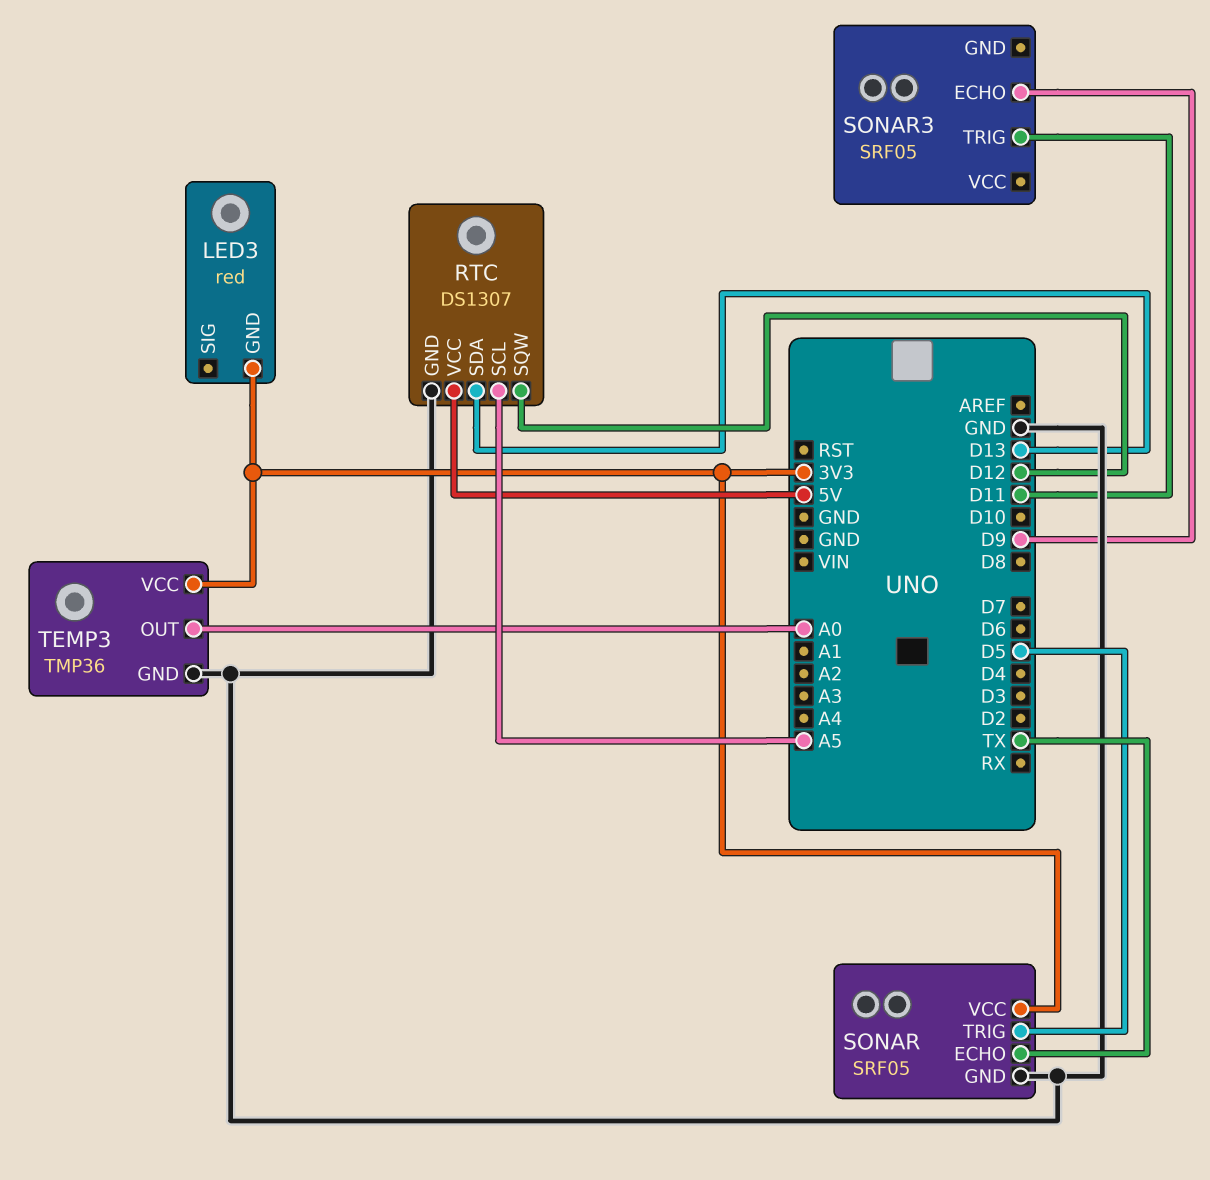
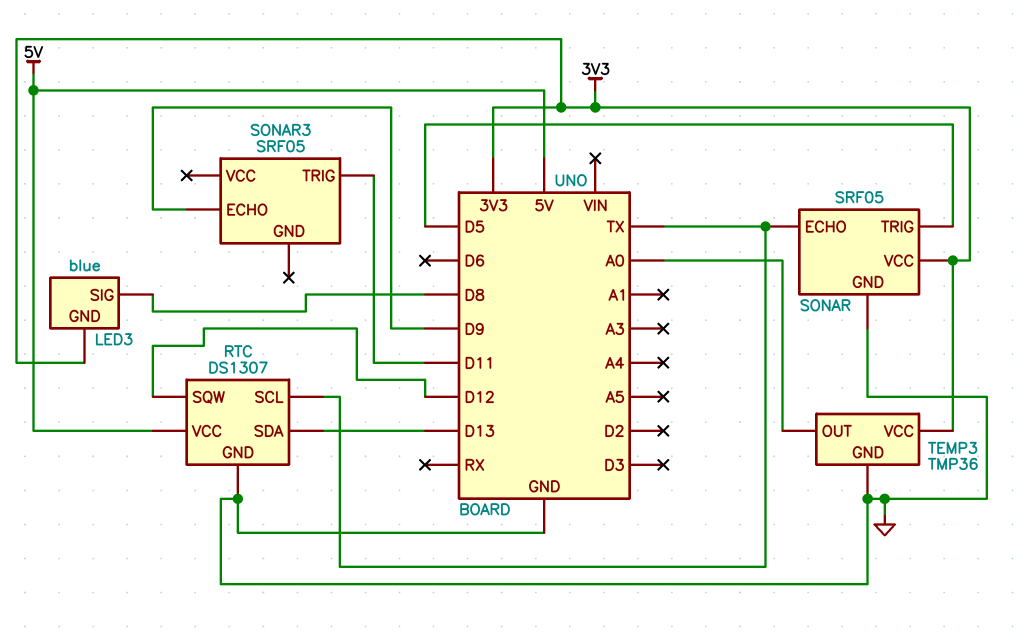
LED3: red -> blue
LED3 pin SIG: none -> D8
RTC pin SCL: A5 -> TX

